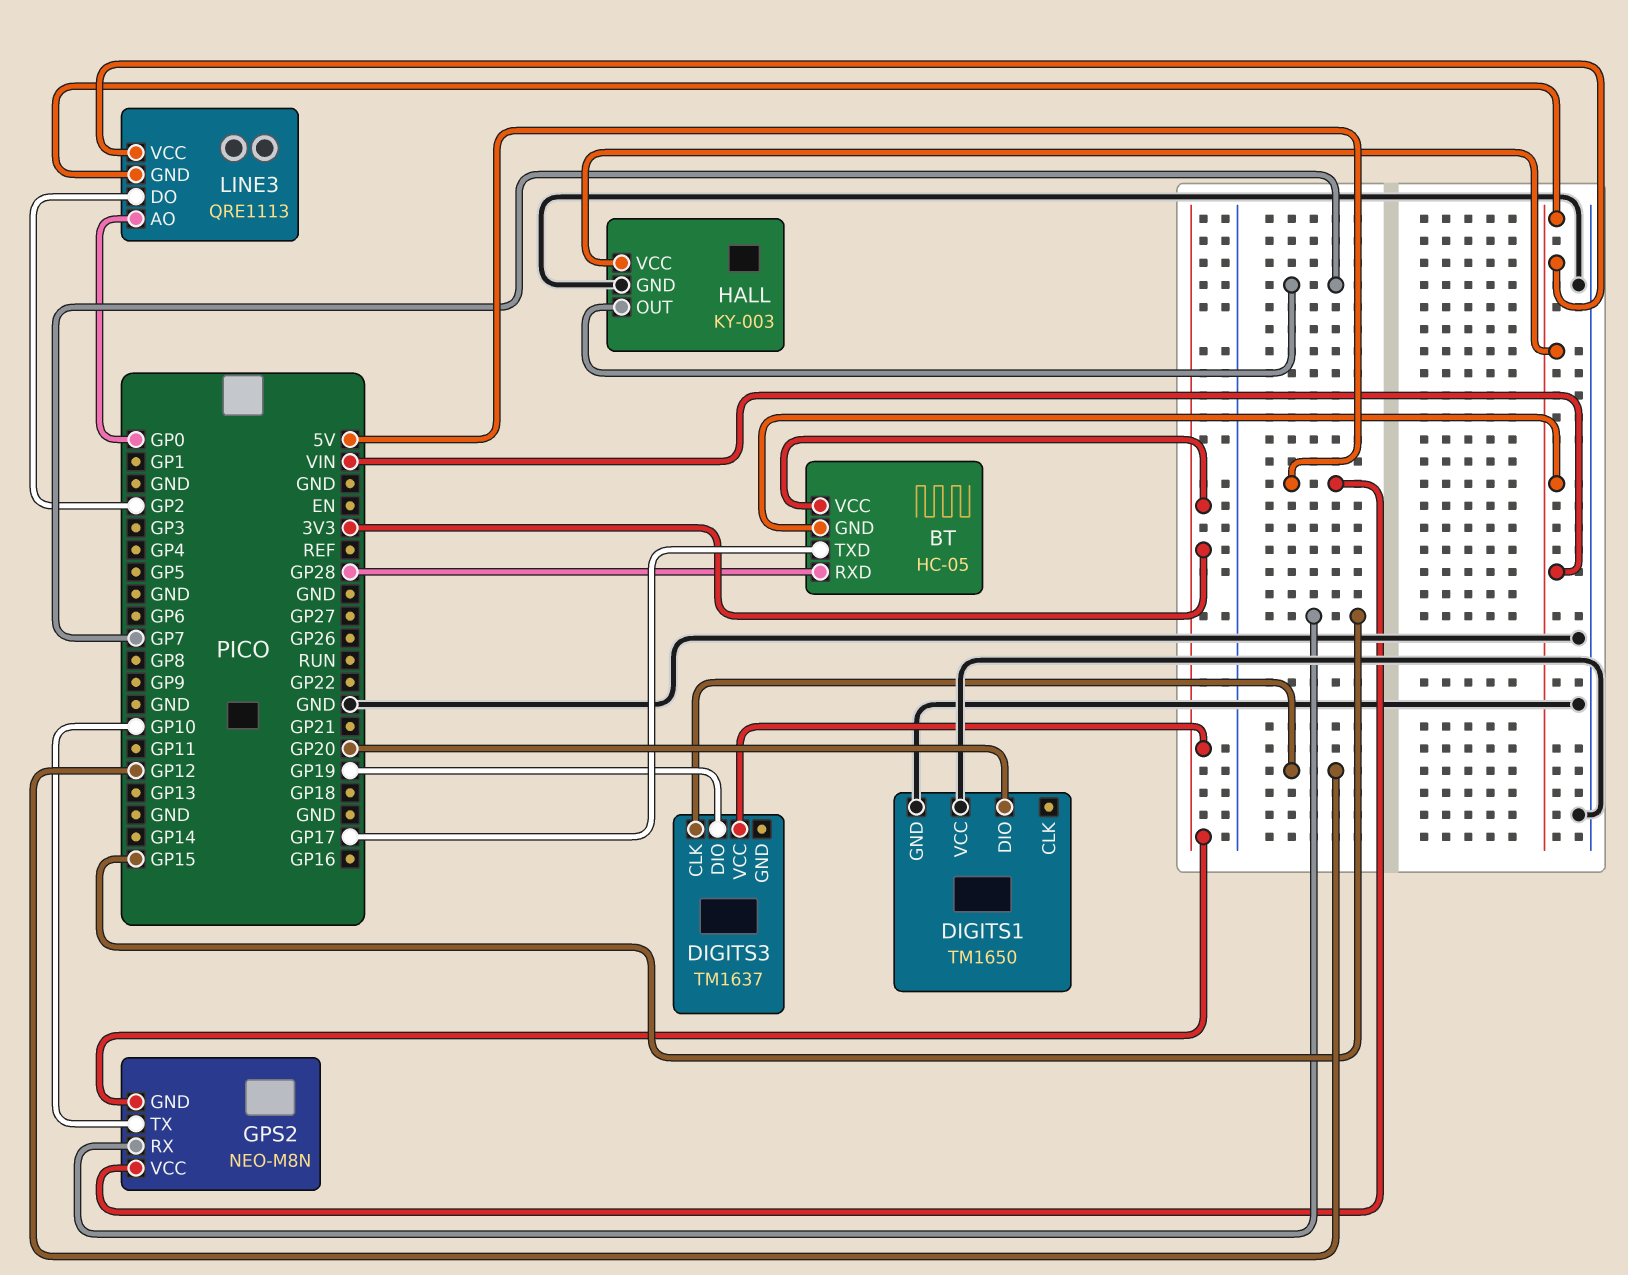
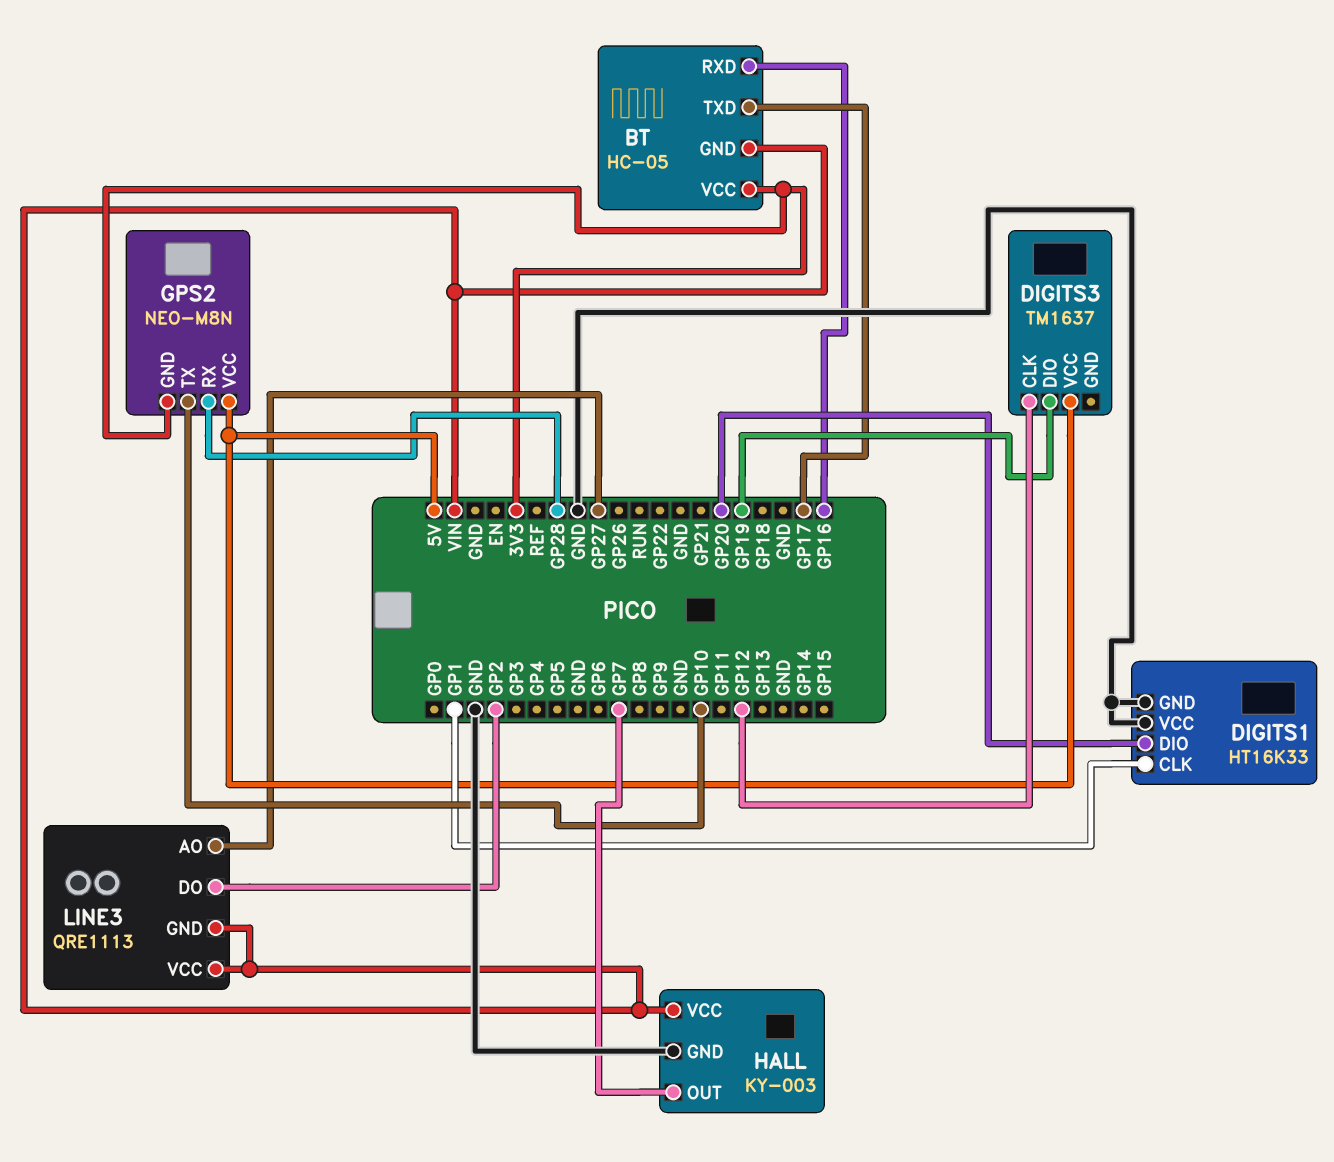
BT pin RXD: GP28 -> GP16
DIGITS1: TM1650 -> HT16K33
DIGITS1 pin CLK: none -> GP1
DIGITS3 pin VCC: 3V3 -> 5V
GPS2 pin RX: GP15 -> GP28
LINE3 pin AO: GP0 -> GP27

